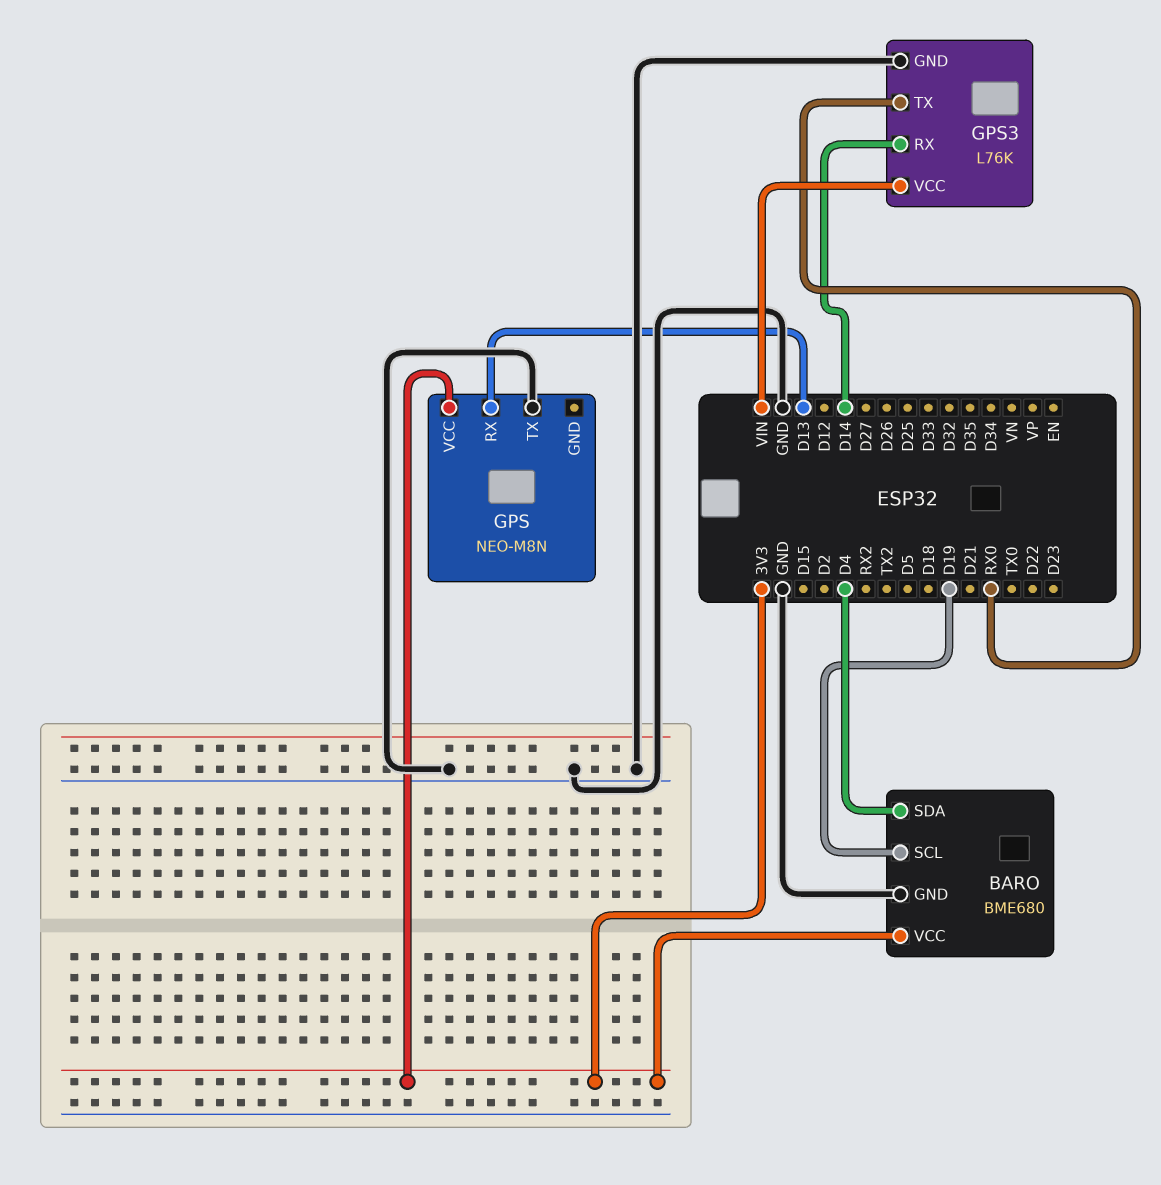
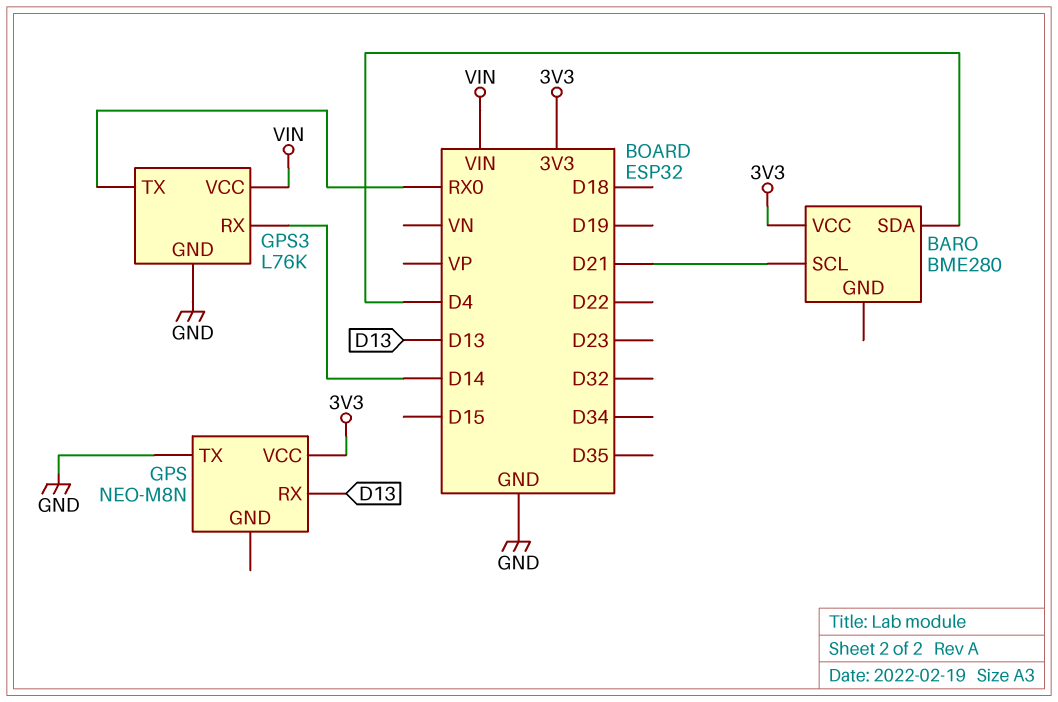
BARO: BME680 -> BME280
BARO pin GND: GND -> none
BARO pin SCL: D19 -> D21

